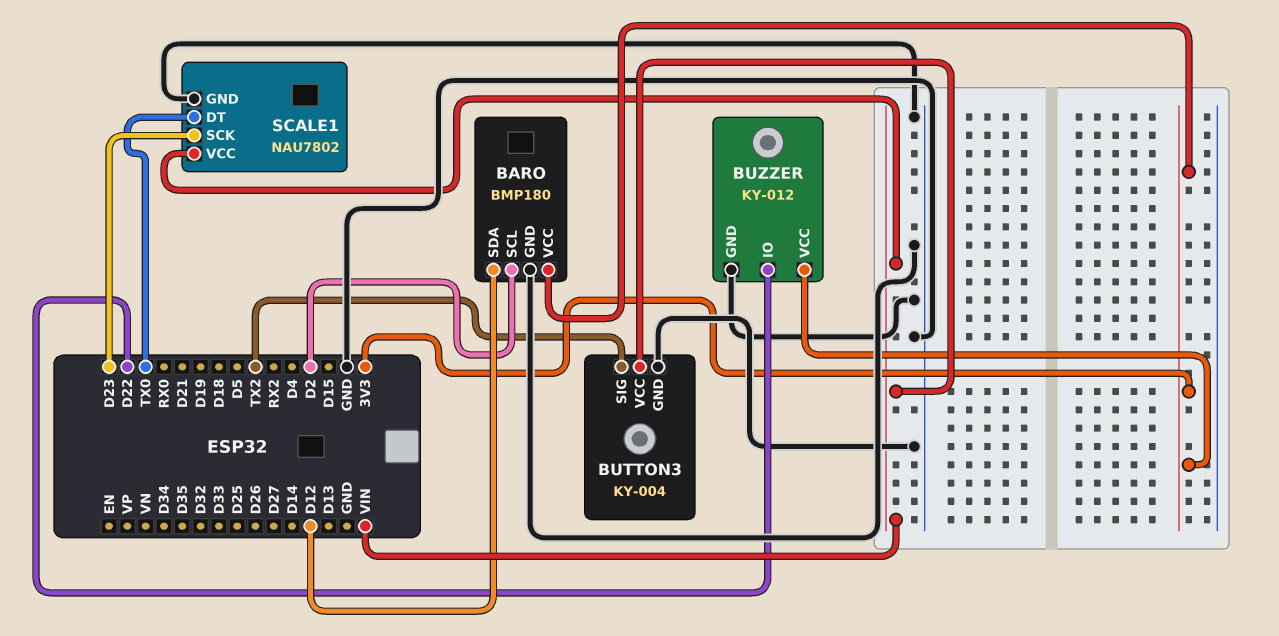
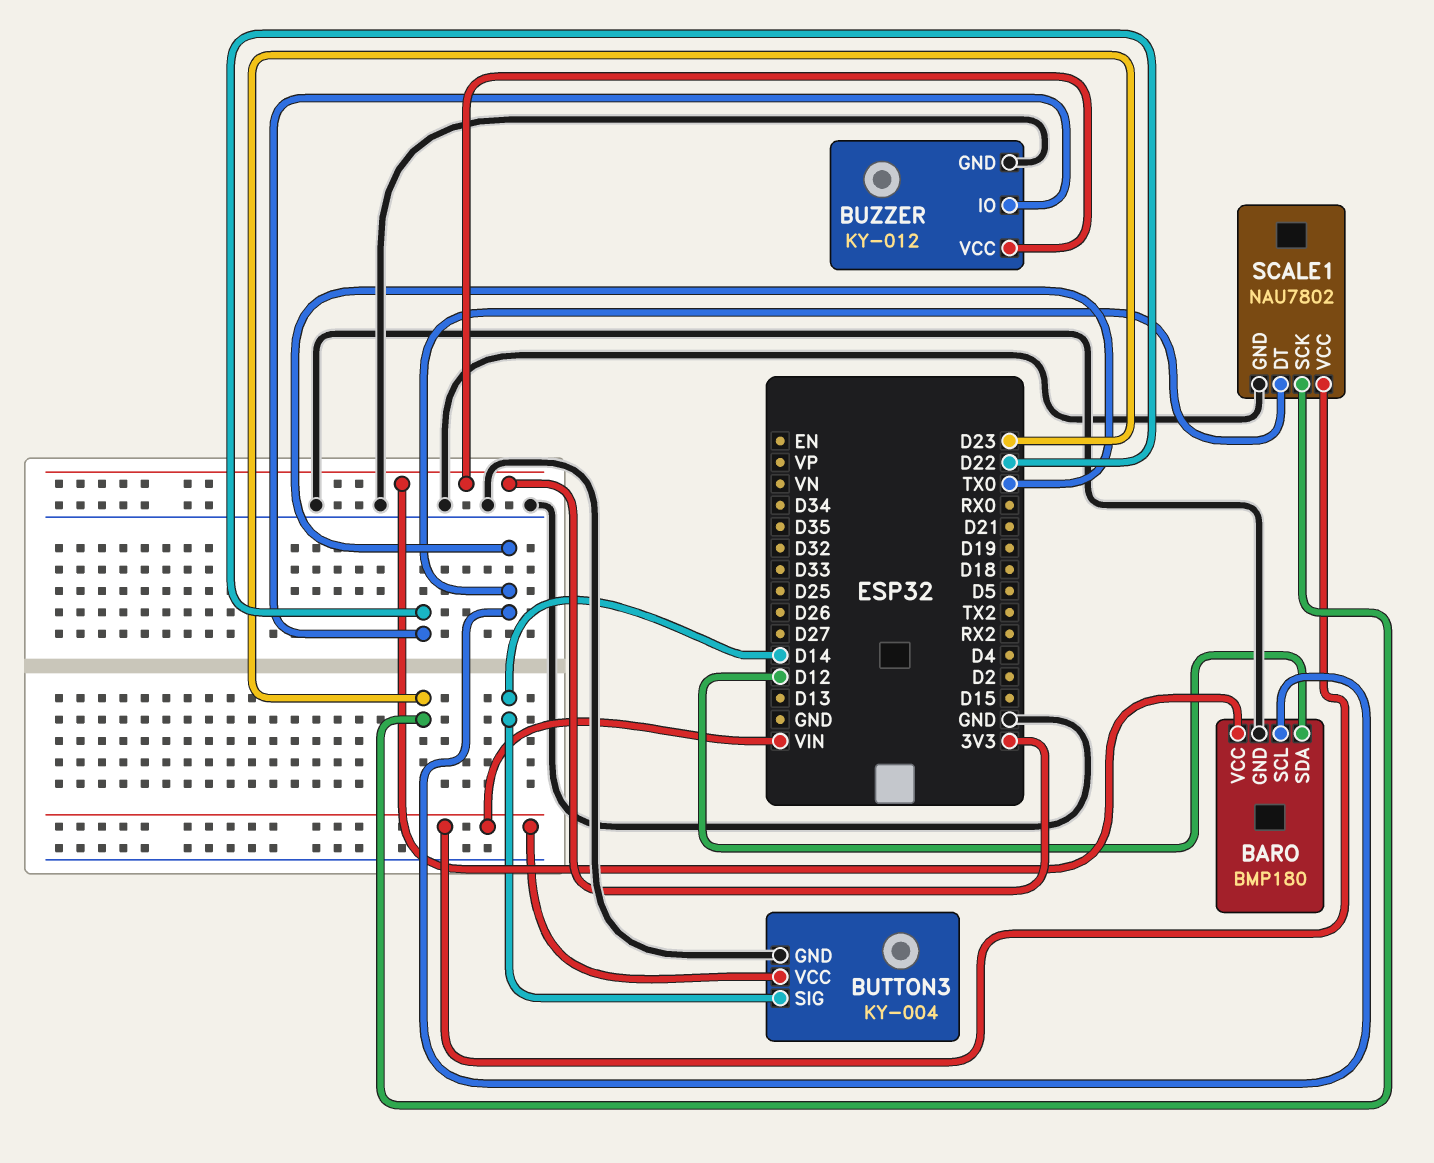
BARO pin SCL: D2 -> TX0
BUTTON3 pin SIG: TX2 -> D14

